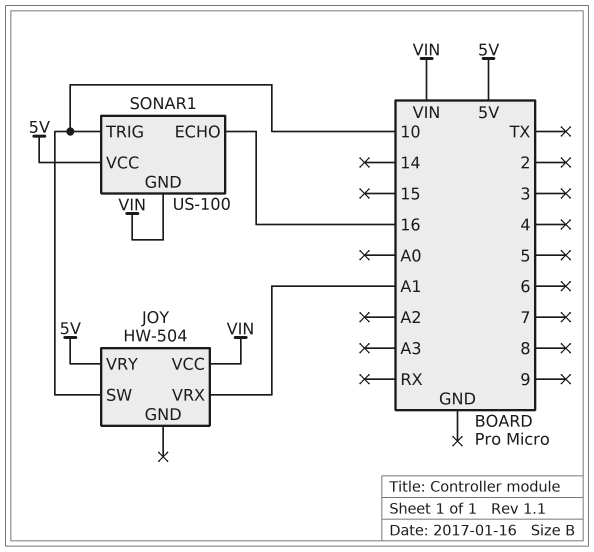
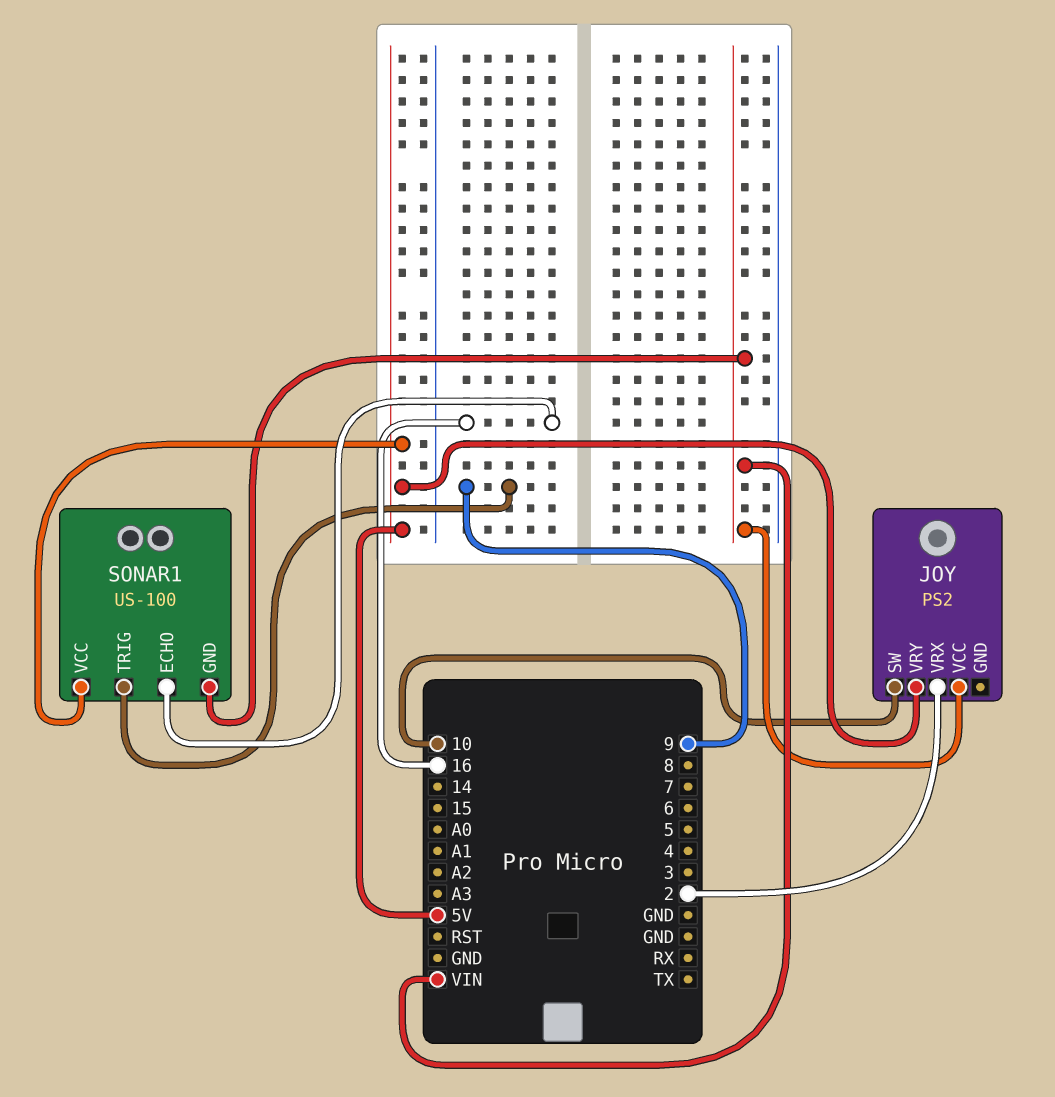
JOY: HW-504 -> PS2
JOY pin VRX: A1 -> 2
SONAR1 pin TRIG: 10 -> 9

